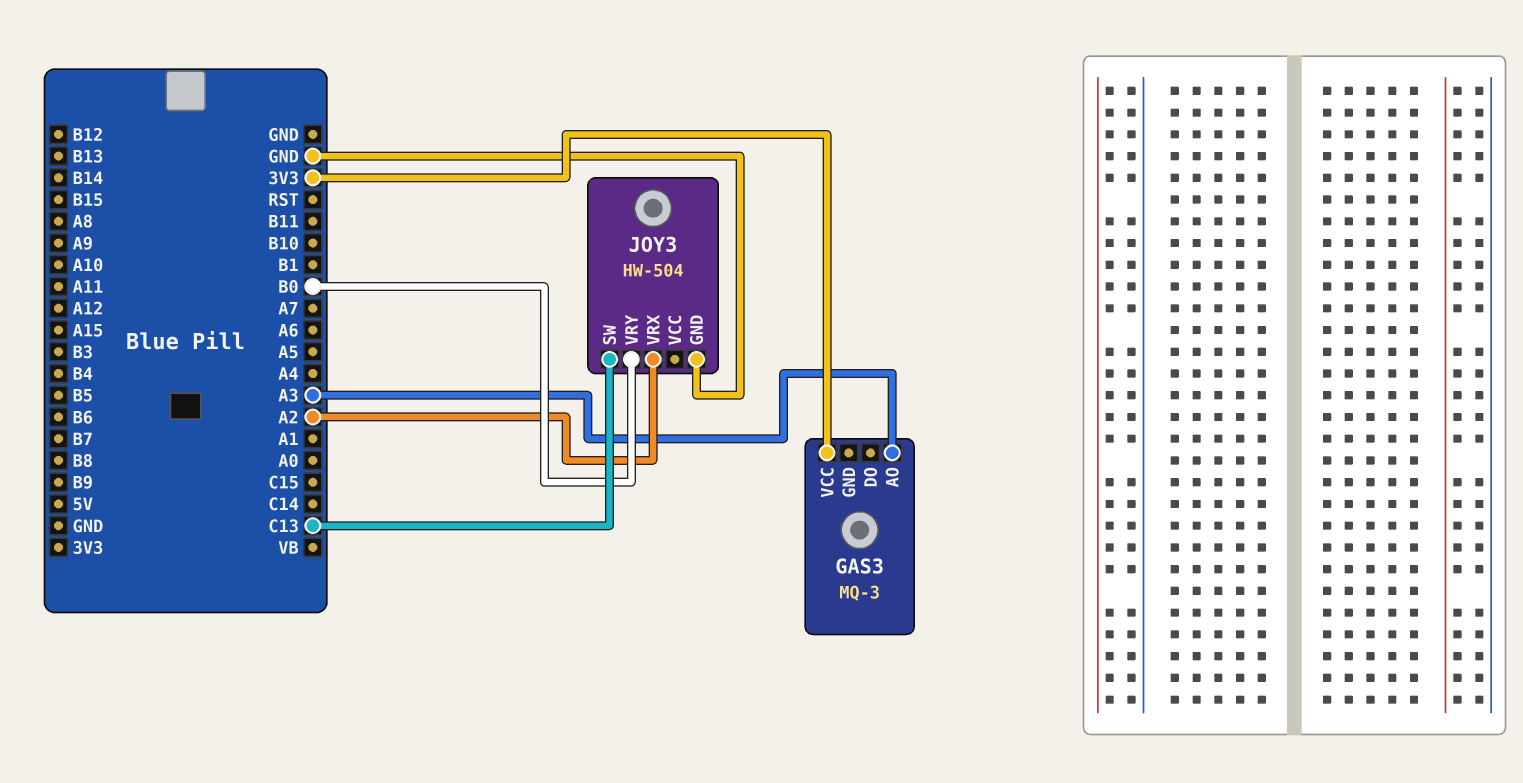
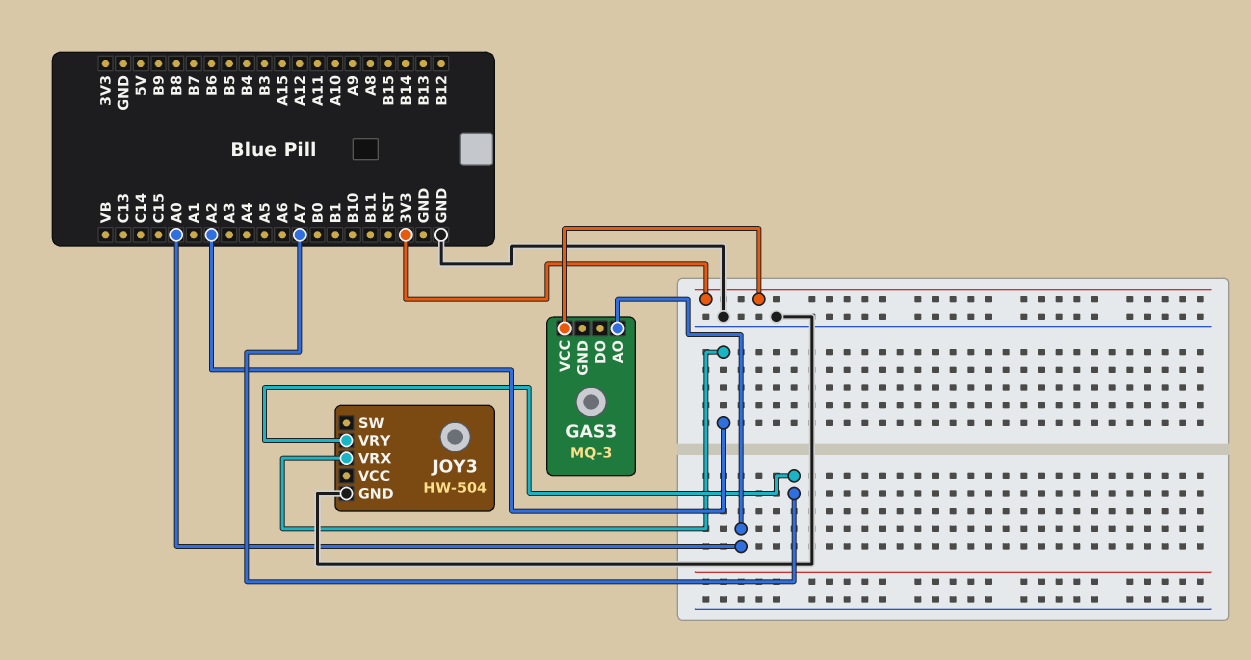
GAS3 pin AO: A3 -> A0
JOY3 pin SW: C13 -> none
JOY3 pin VRY: B0 -> A7

